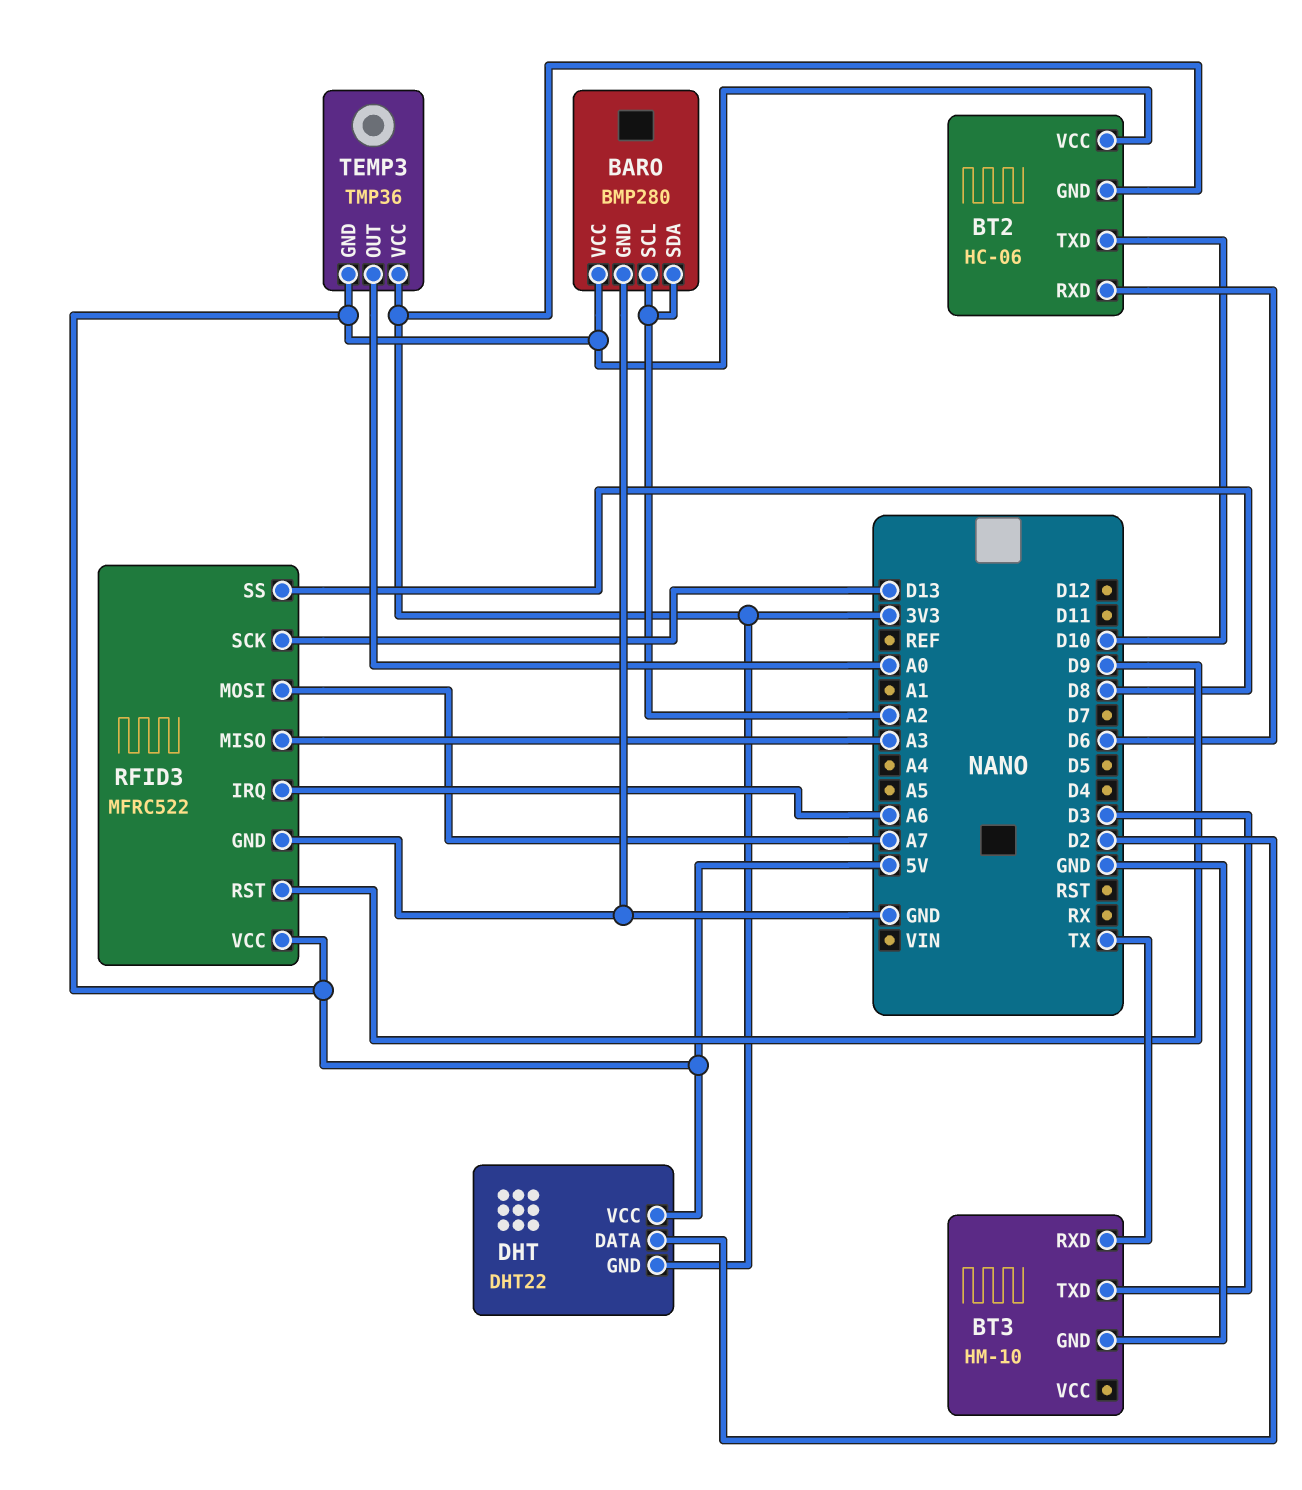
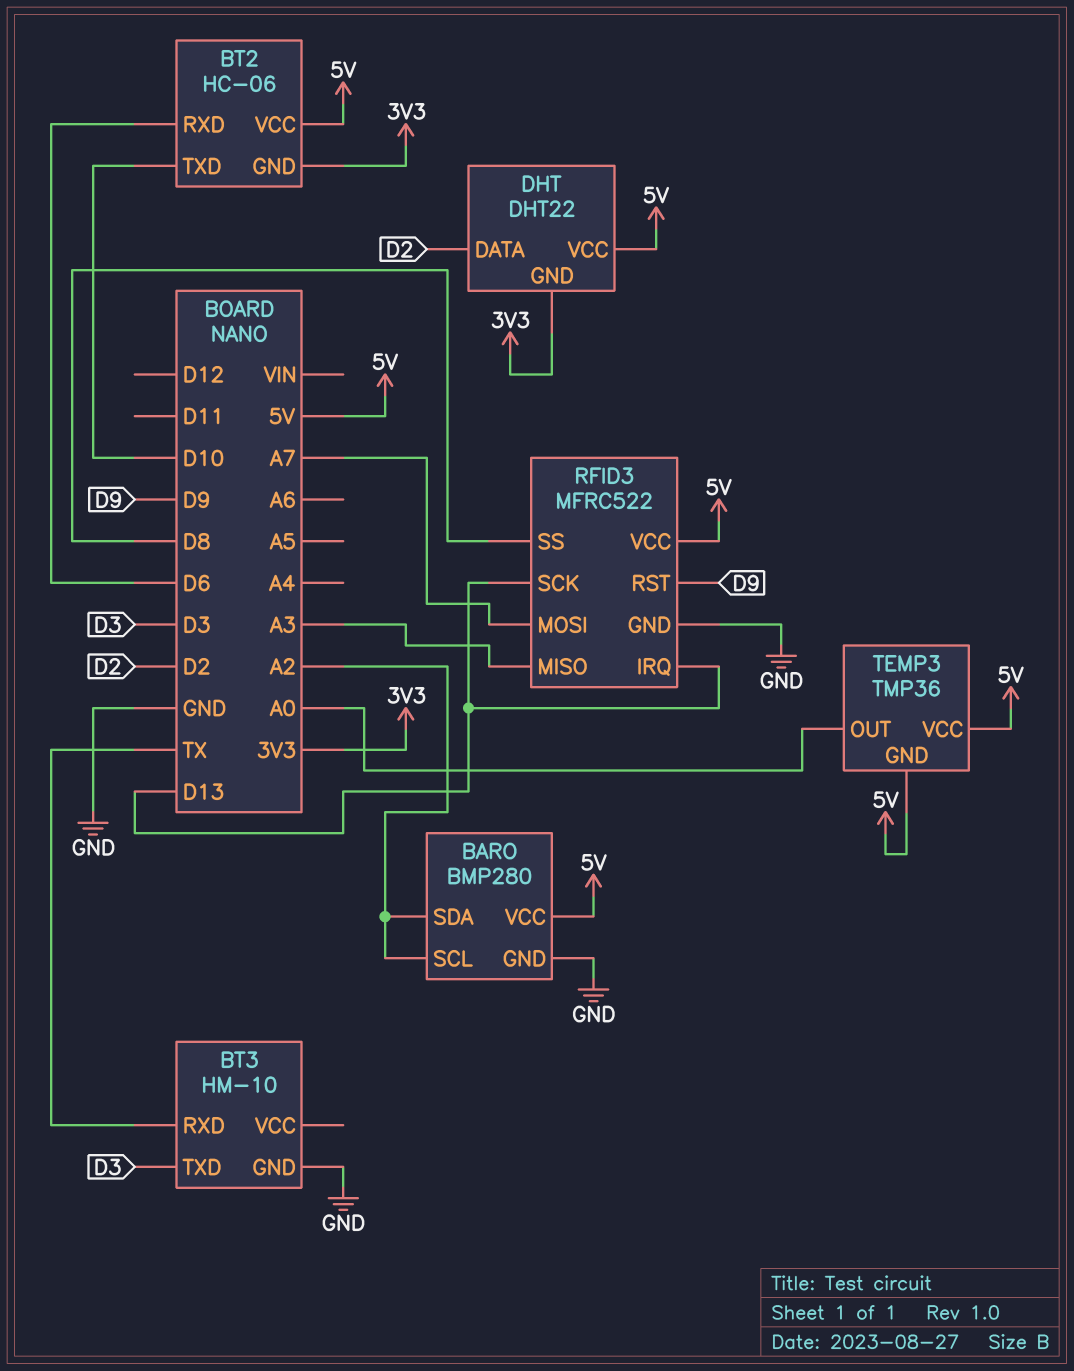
RFID3 pin IRQ: A6 -> D13
TEMP3 pin VCC: 3V3 -> 5V

